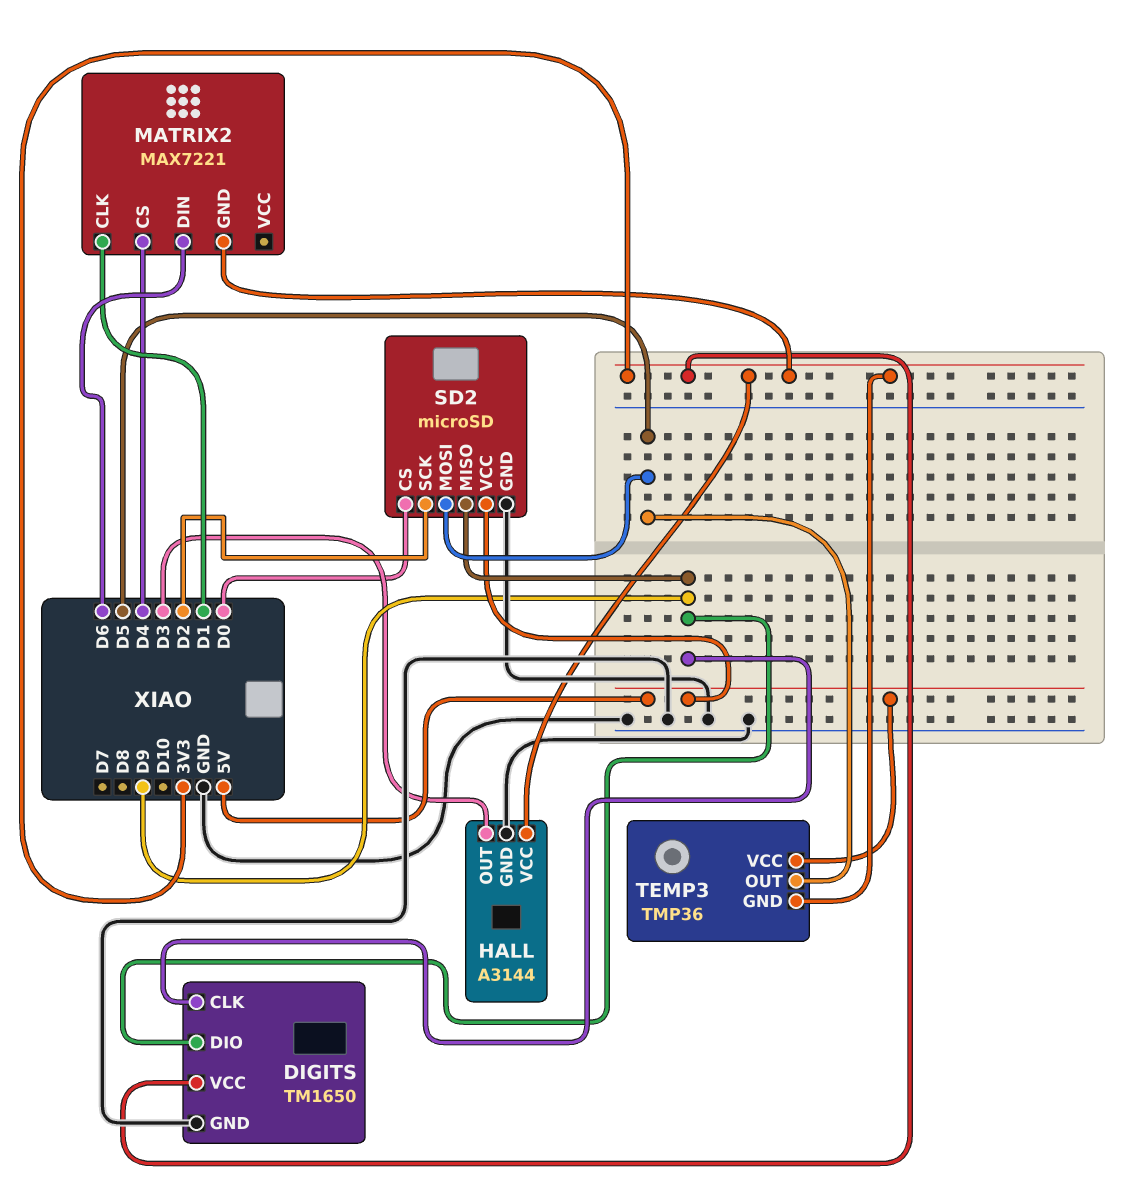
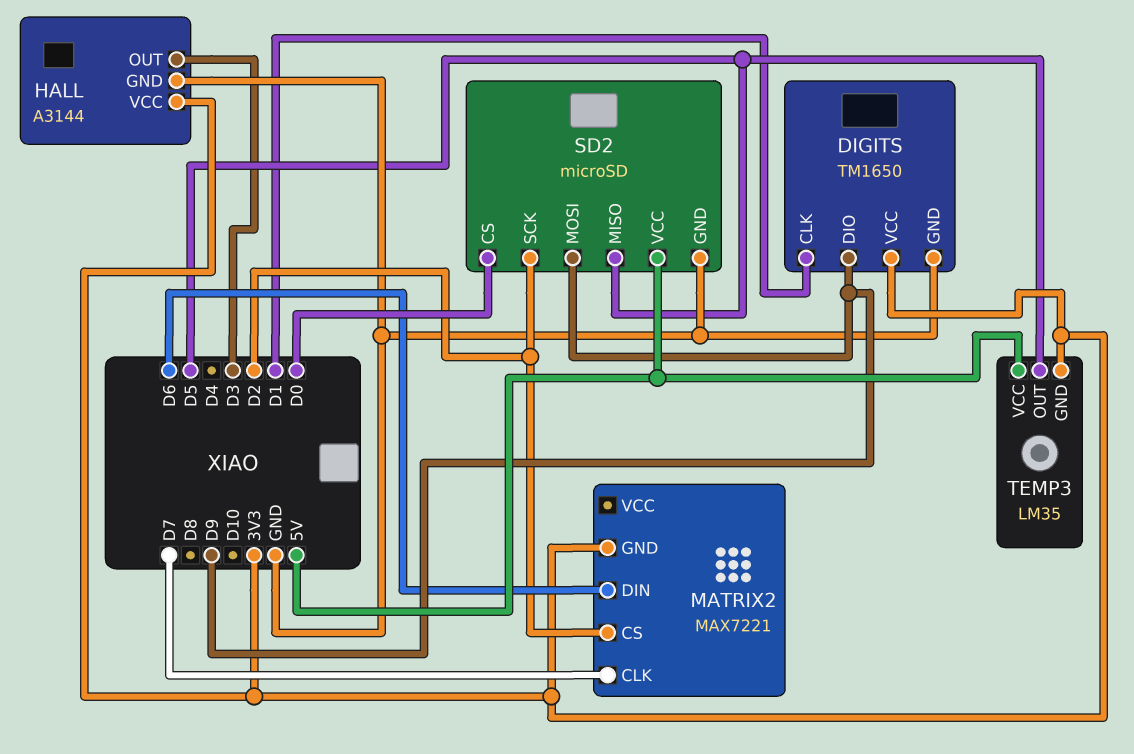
DIGITS pin CLK: D9 -> D1
MATRIX2 pin CLK: D1 -> D7
MATRIX2 pin CS: D4 -> D2
SD2 pin MISO: D9 -> D5
SD2 pin MOSI: D5 -> D9
TEMP3: TMP36 -> LM35

